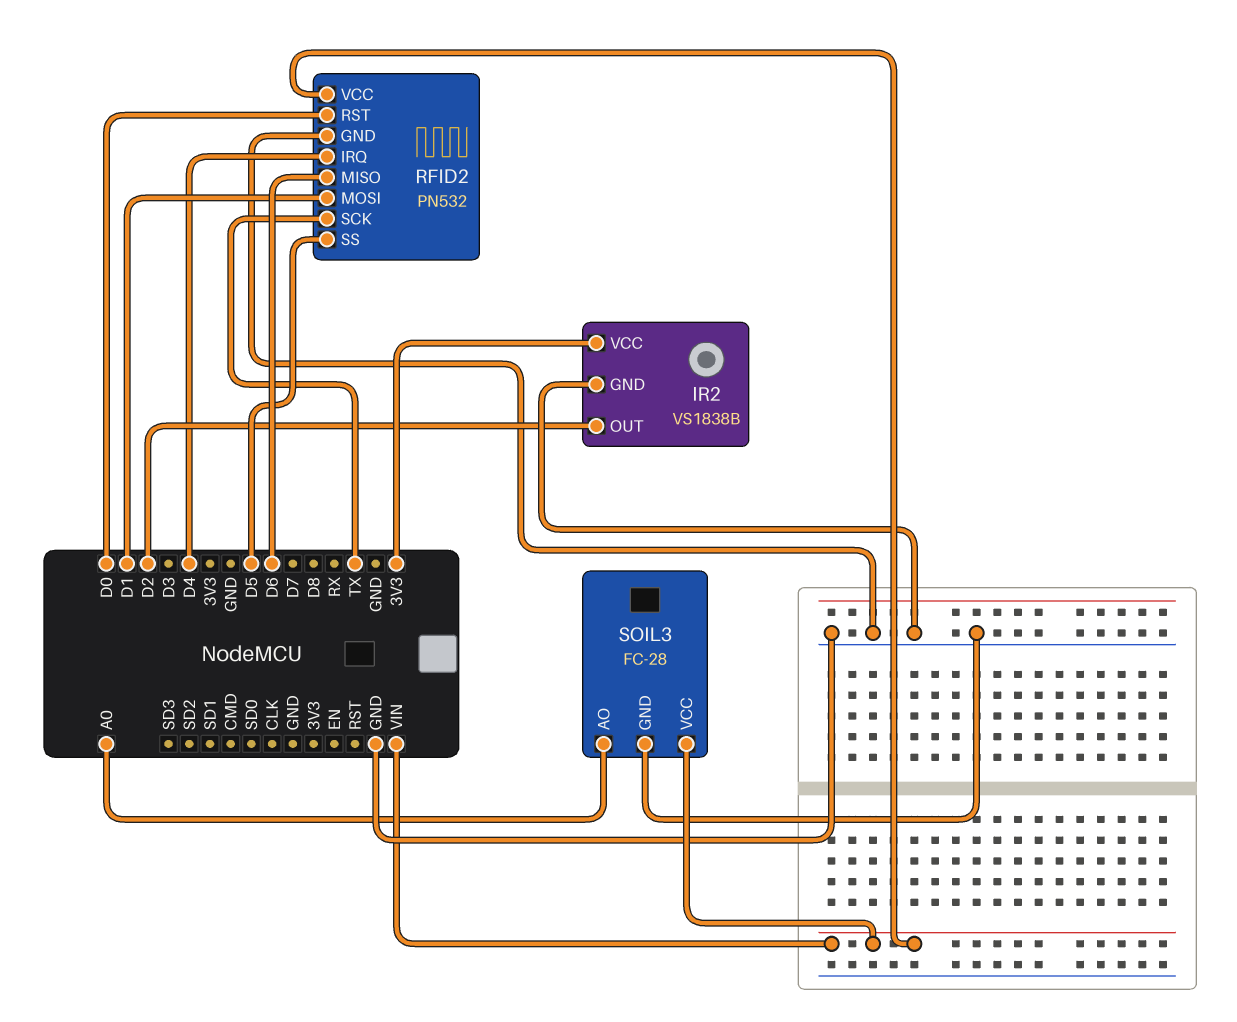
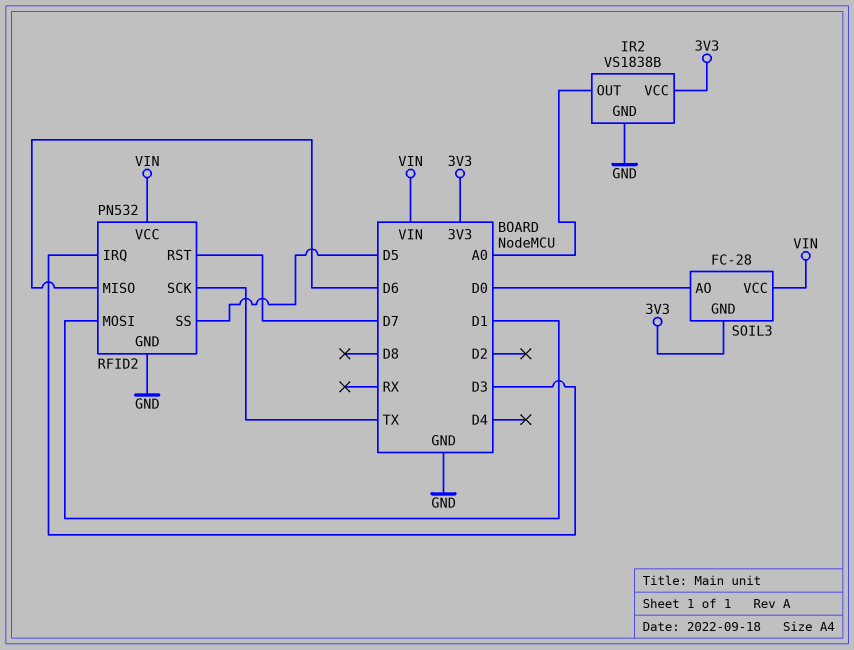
IR2 pin OUT: D2 -> A0
RFID2 pin IRQ: D4 -> D3
RFID2 pin RST: D0 -> D7
SOIL3 pin AO: A0 -> D0
SOIL3 pin GND: GND -> 3V3

